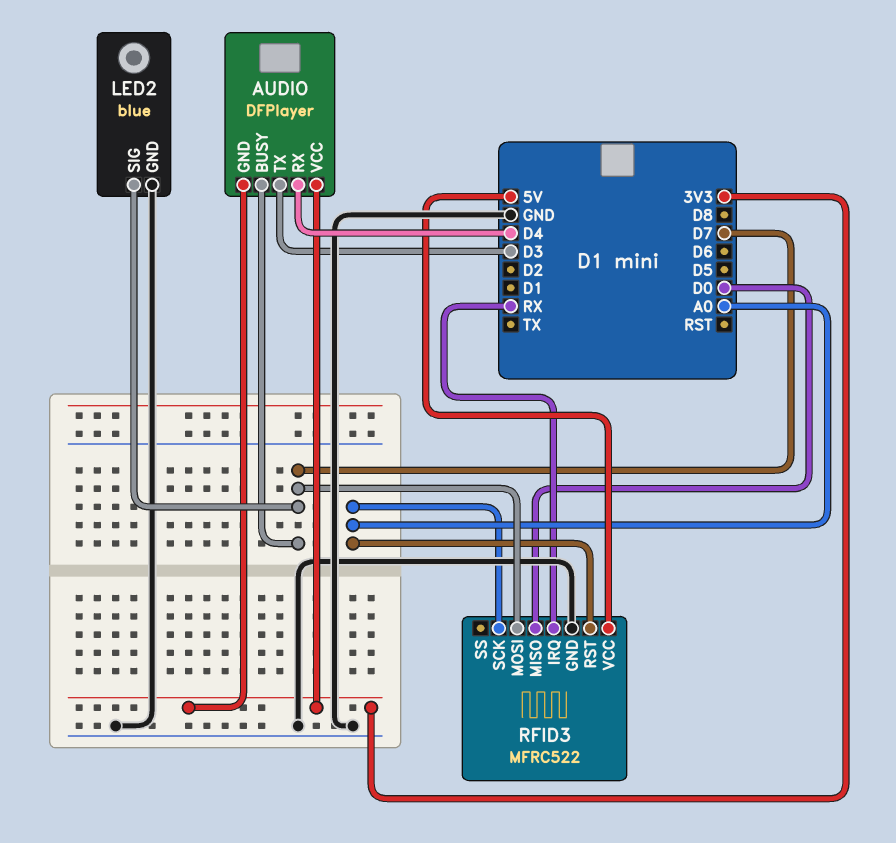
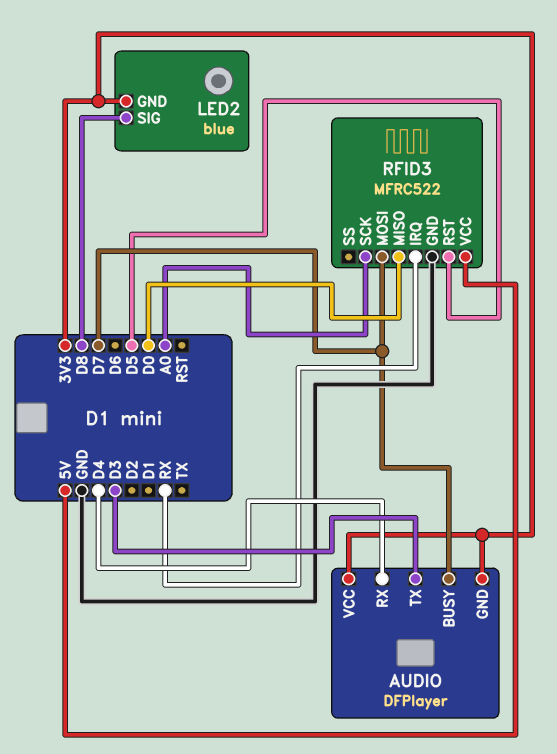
LED2 pin GND: GND -> 3V3
LED2 pin SIG: D7 -> D8
RFID3 pin RST: A0 -> D5

